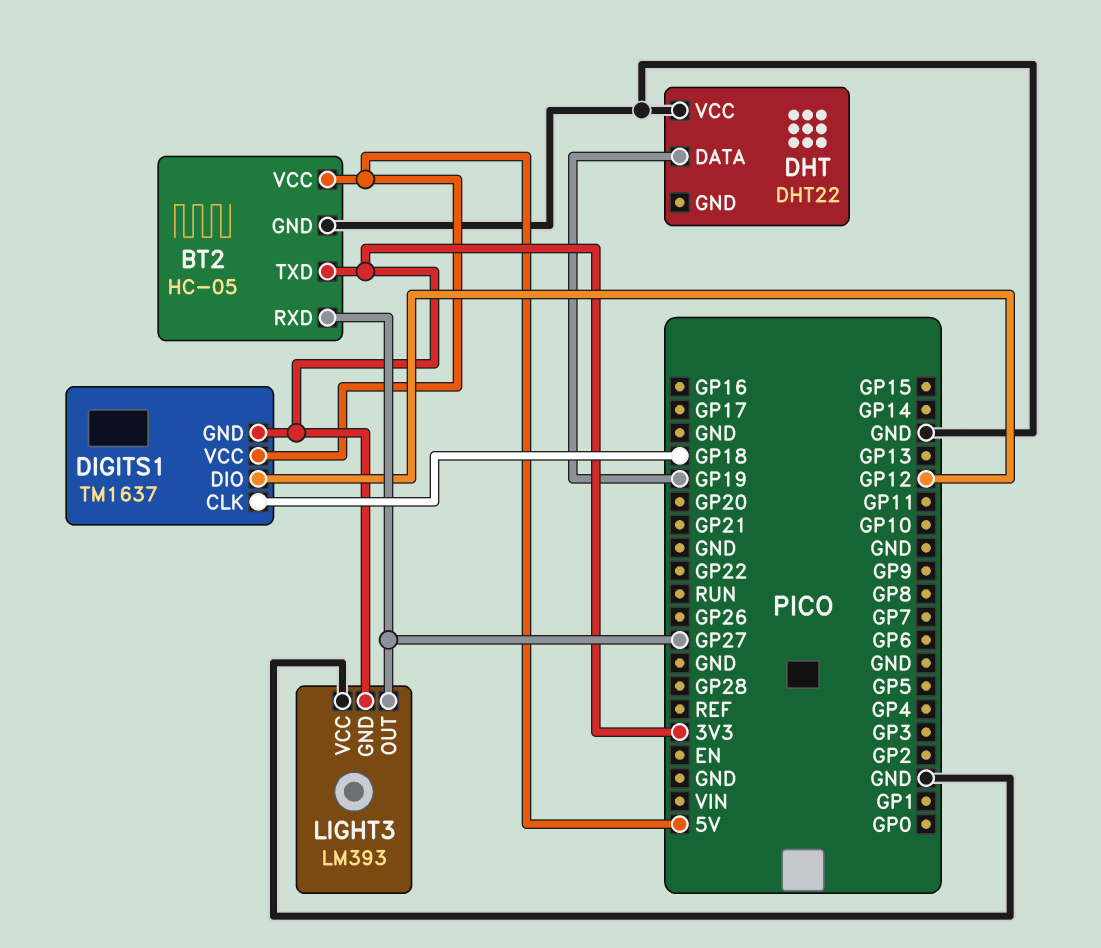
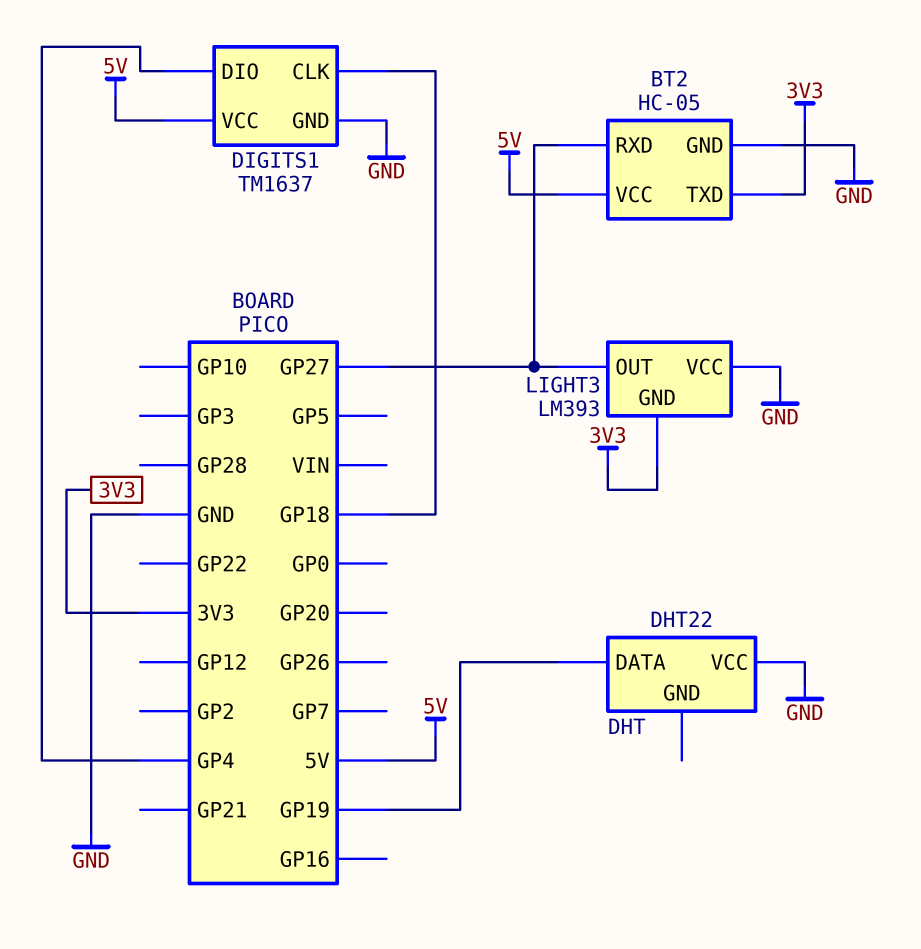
DIGITS1 pin DIO: GP12 -> GP4
DIGITS1 pin GND: 3V3 -> GND

